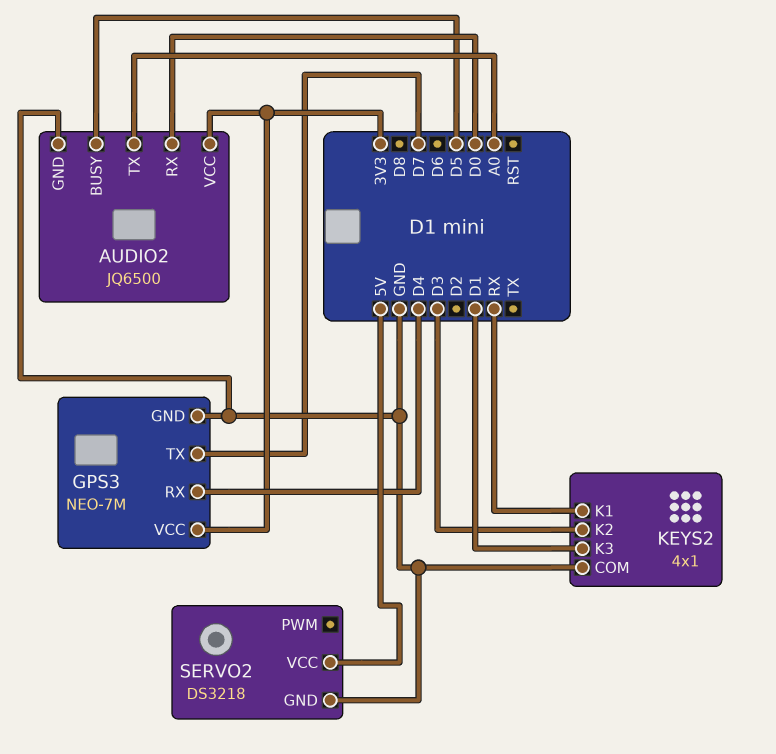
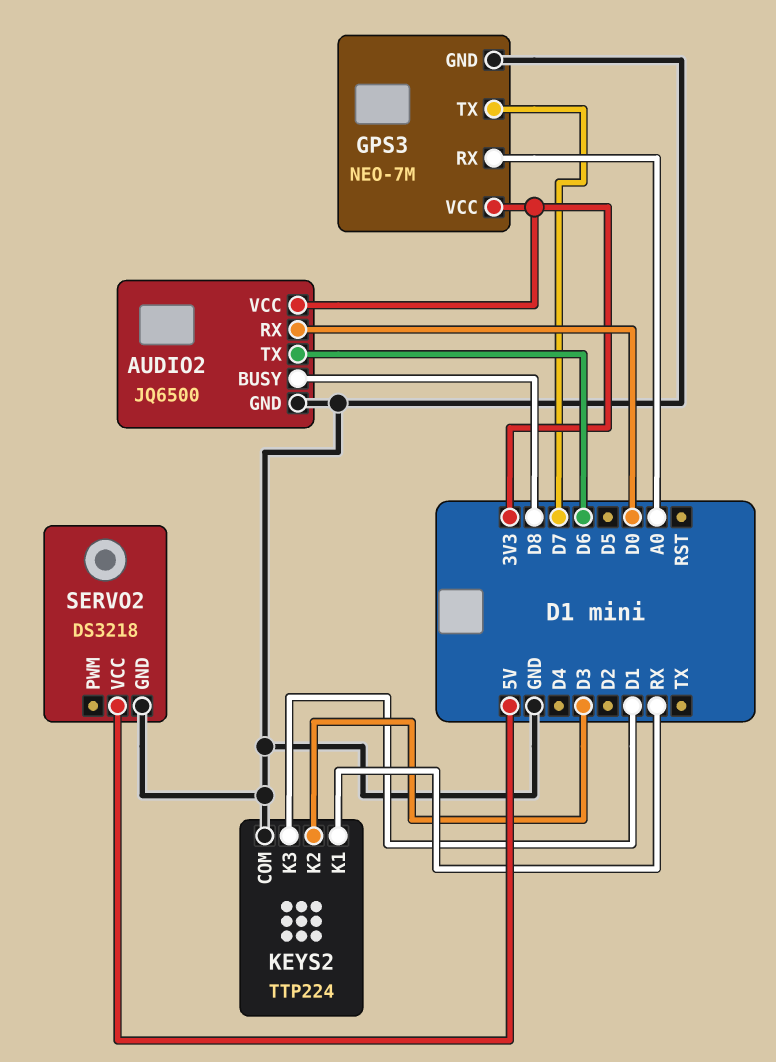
AUDIO2 pin BUSY: D5 -> D8
AUDIO2 pin TX: A0 -> D6
GPS3 pin RX: D4 -> A0
KEYS2: 4x1 -> TTP224

